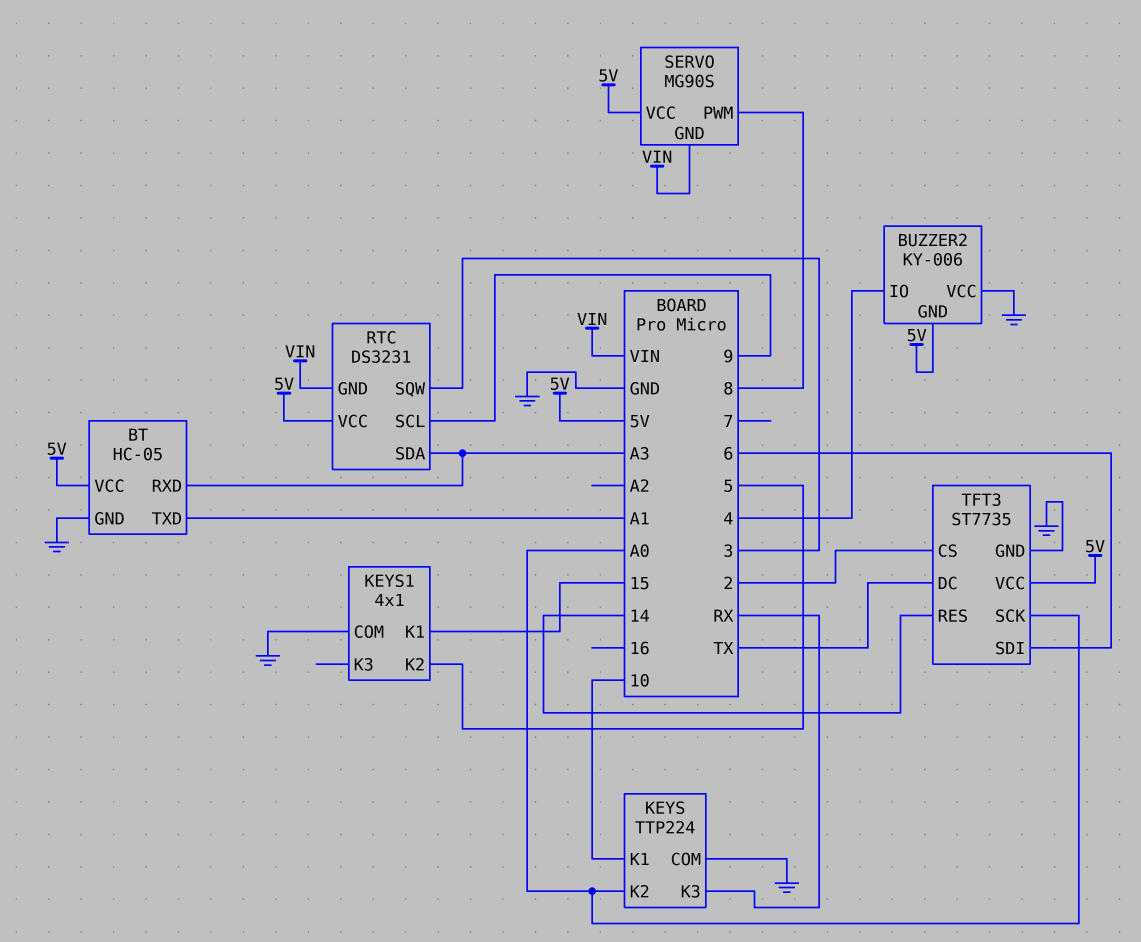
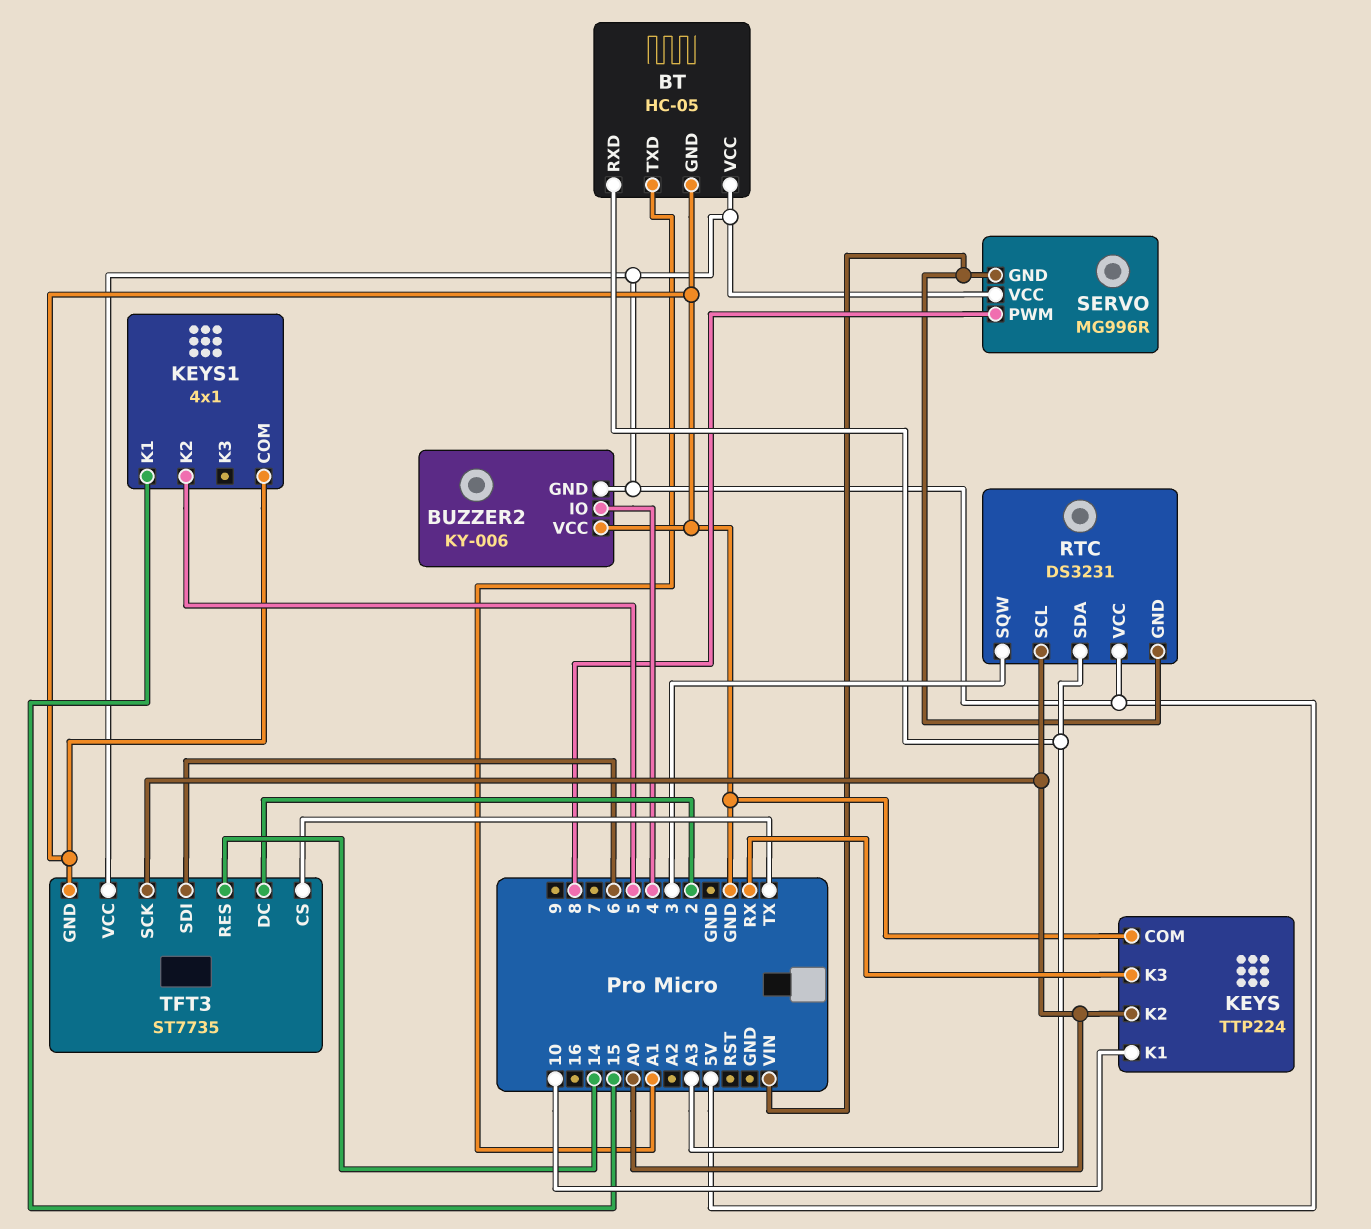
RTC pin SCL: 9 -> A0
SERVO: MG90S -> MG996R
TFT3 pin CS: 2 -> TX
TFT3 pin DC: TX -> 2

